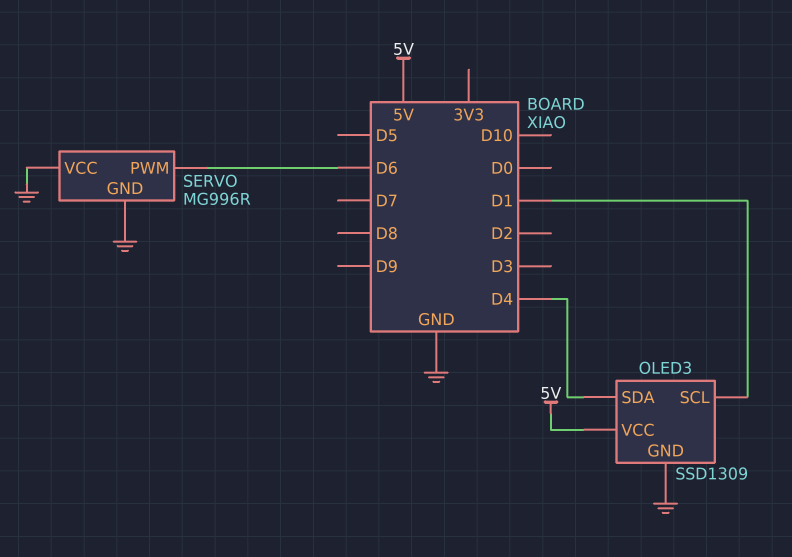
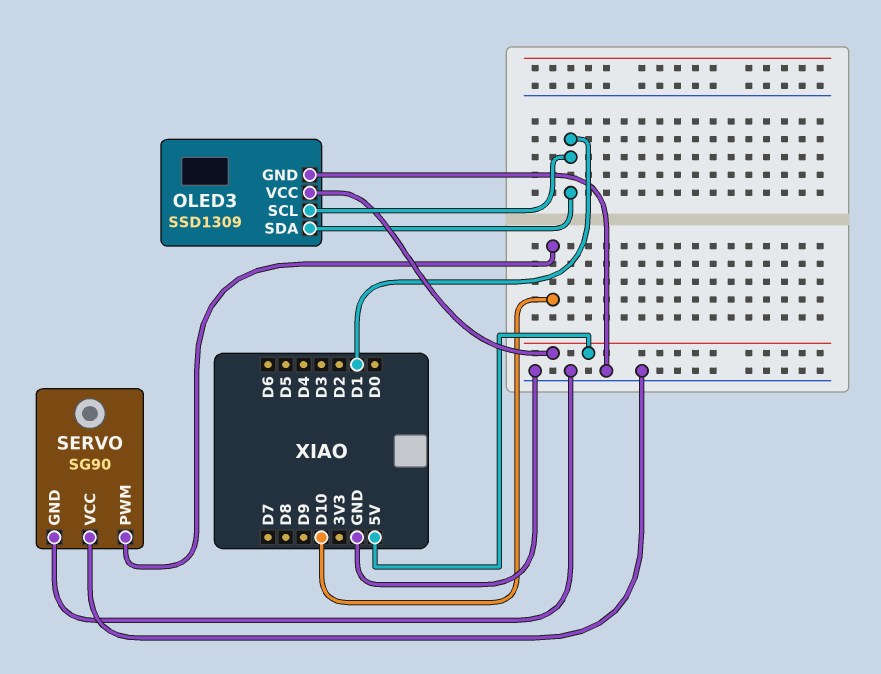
OLED3 pin SDA: D4 -> D1
SERVO: MG996R -> SG90
SERVO pin PWM: D6 -> D10

